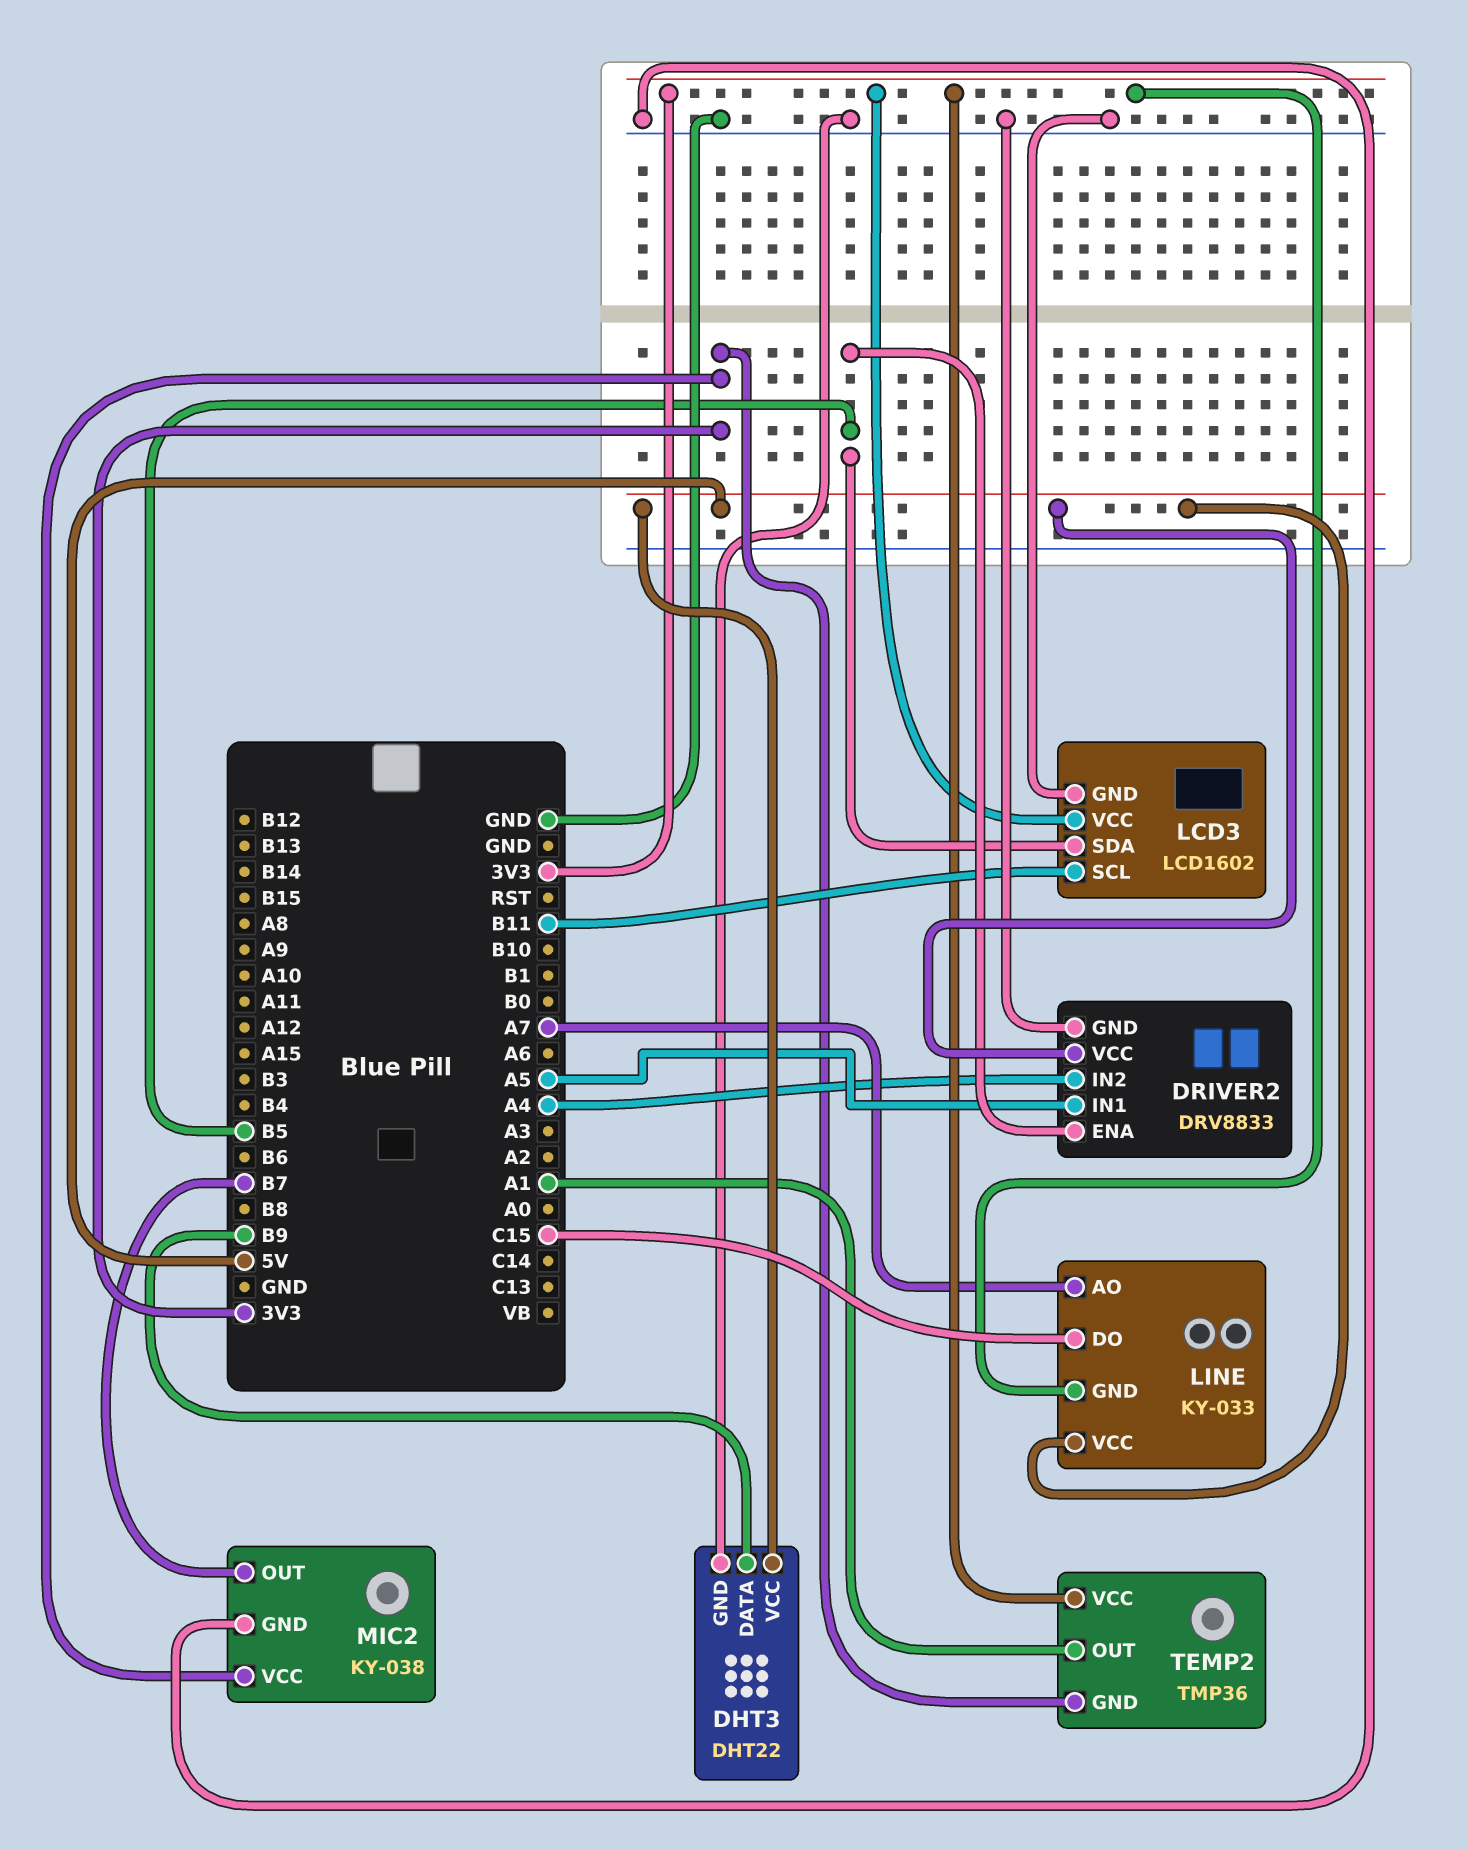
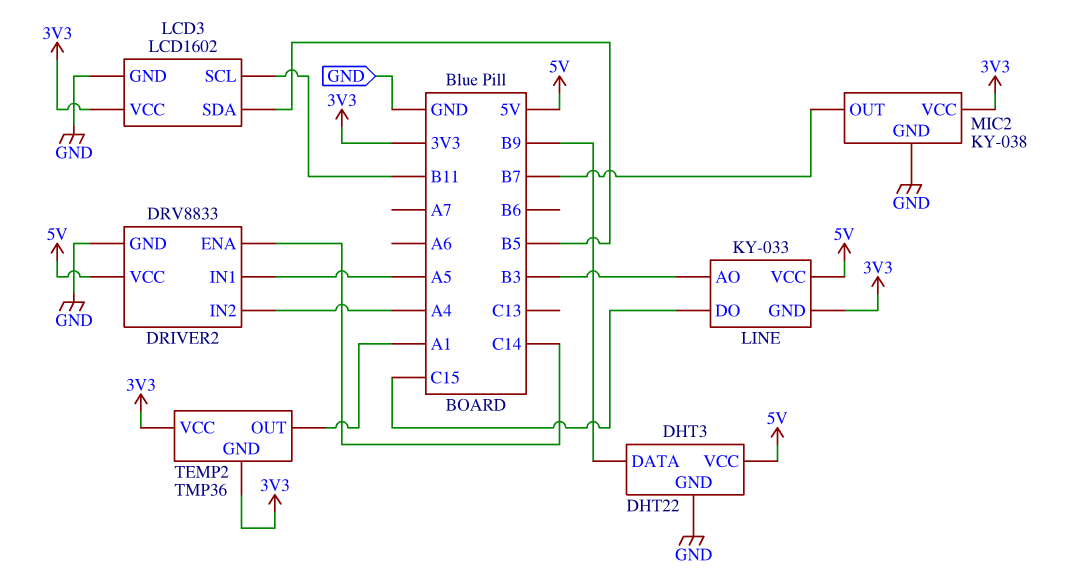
DRIVER2 pin ENA: B5 -> C14
LINE pin AO: A7 -> B3

